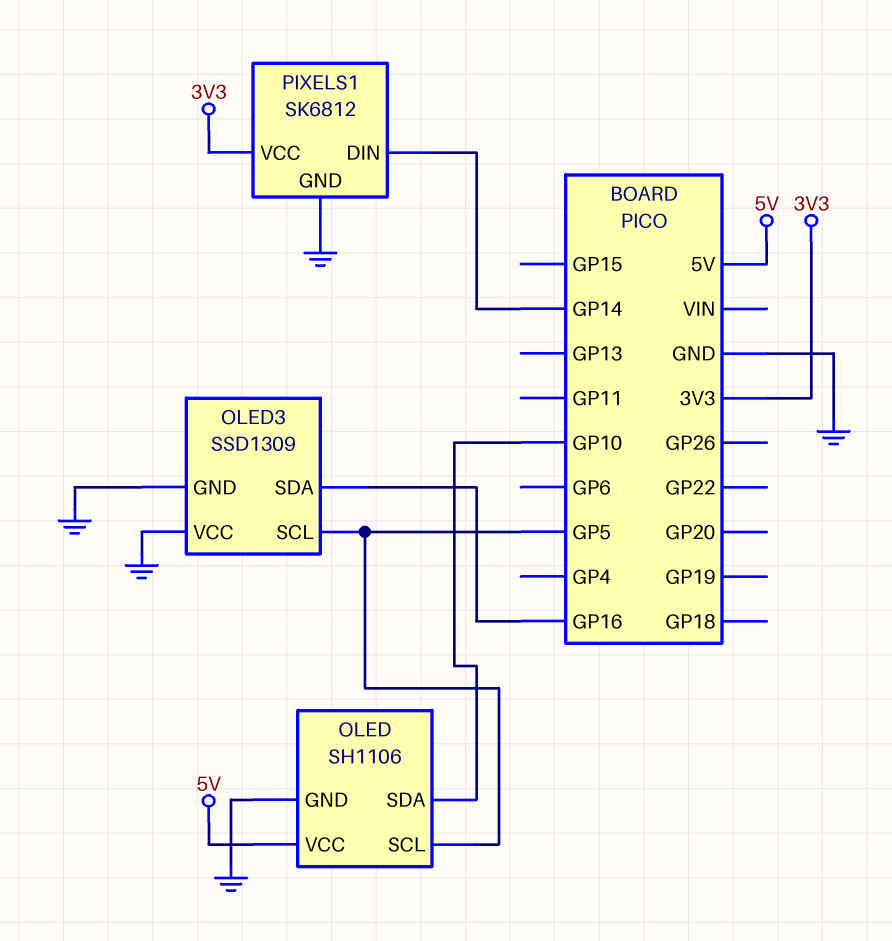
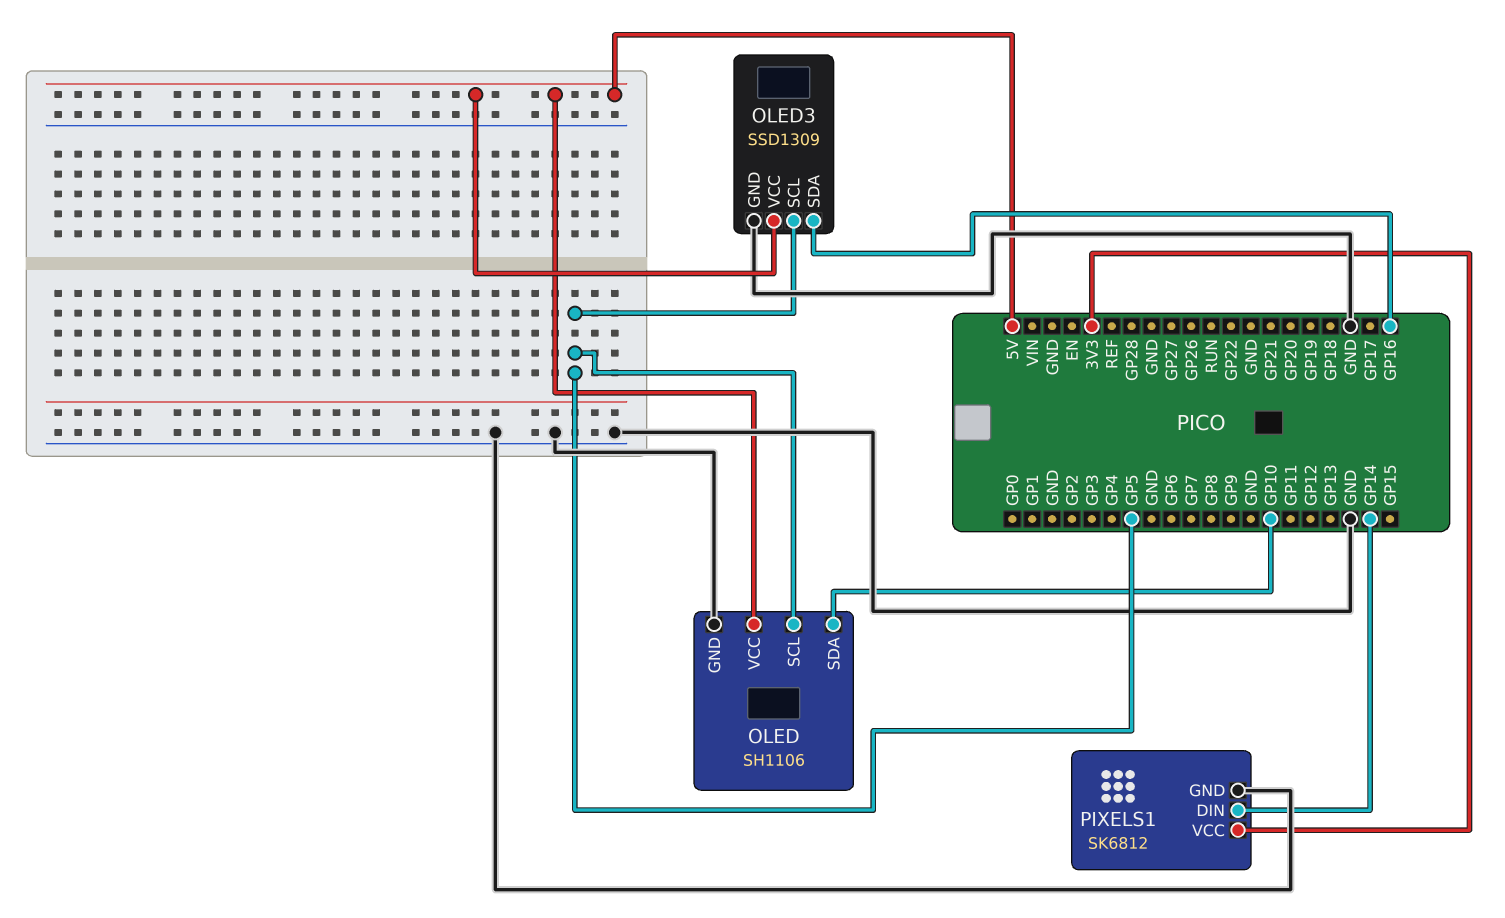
OLED3 pin VCC: GND -> 5V

